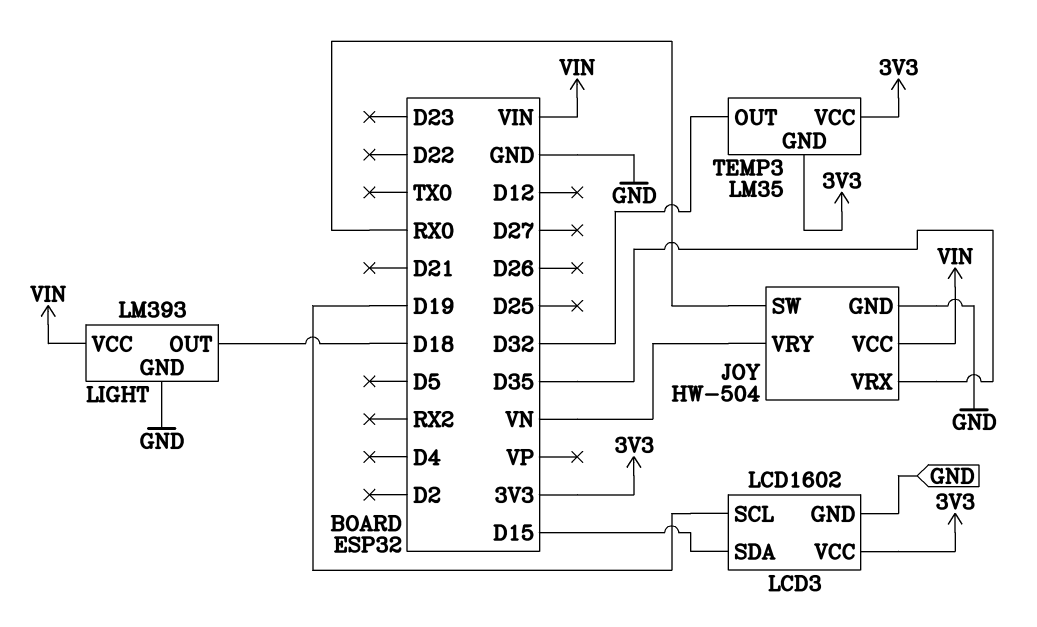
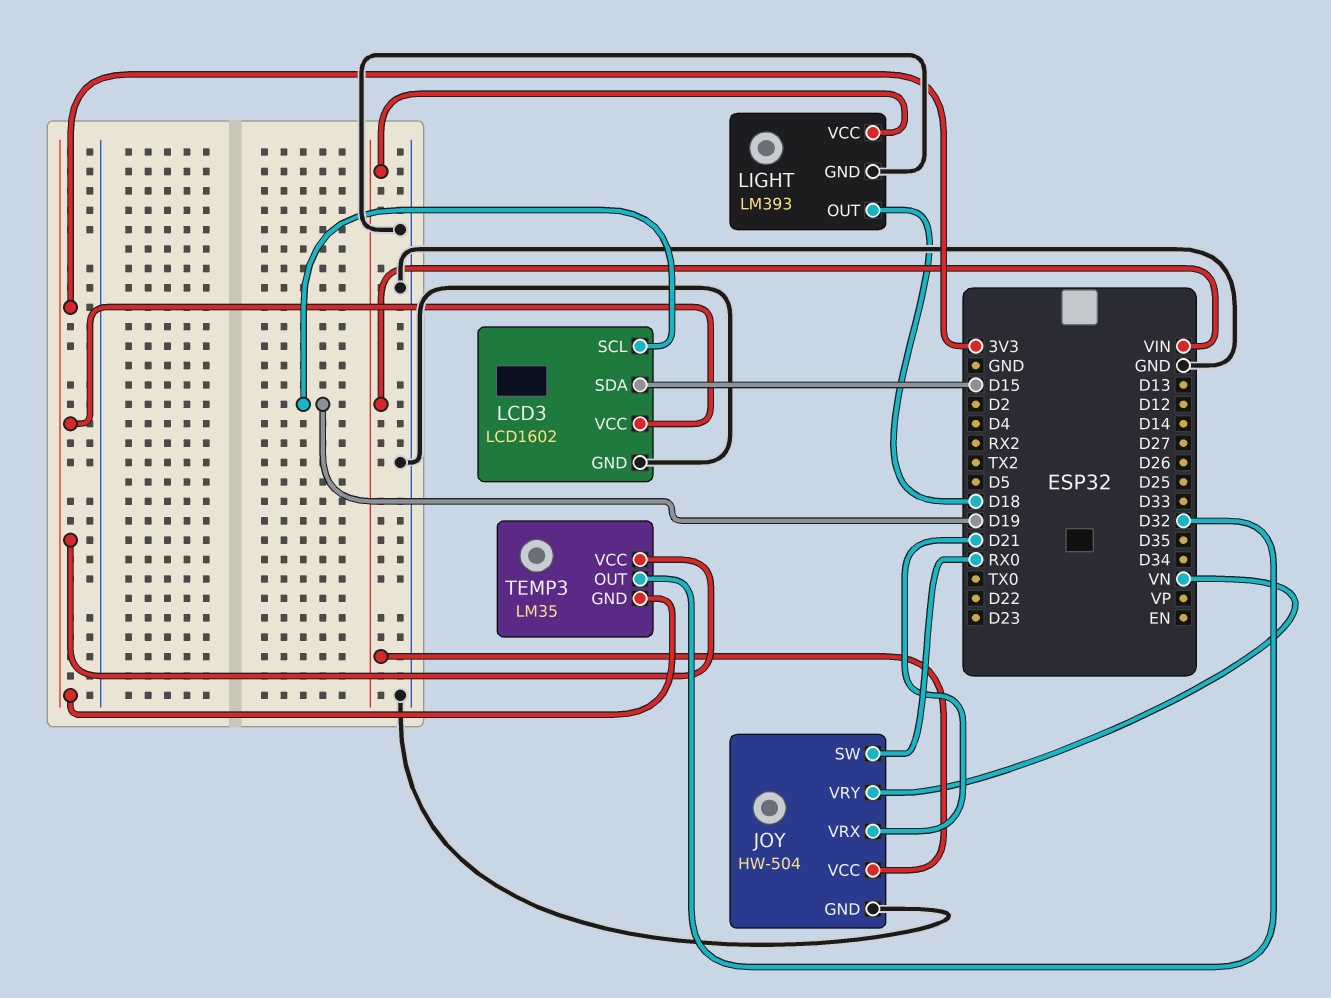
JOY pin VRX: D35 -> D21

